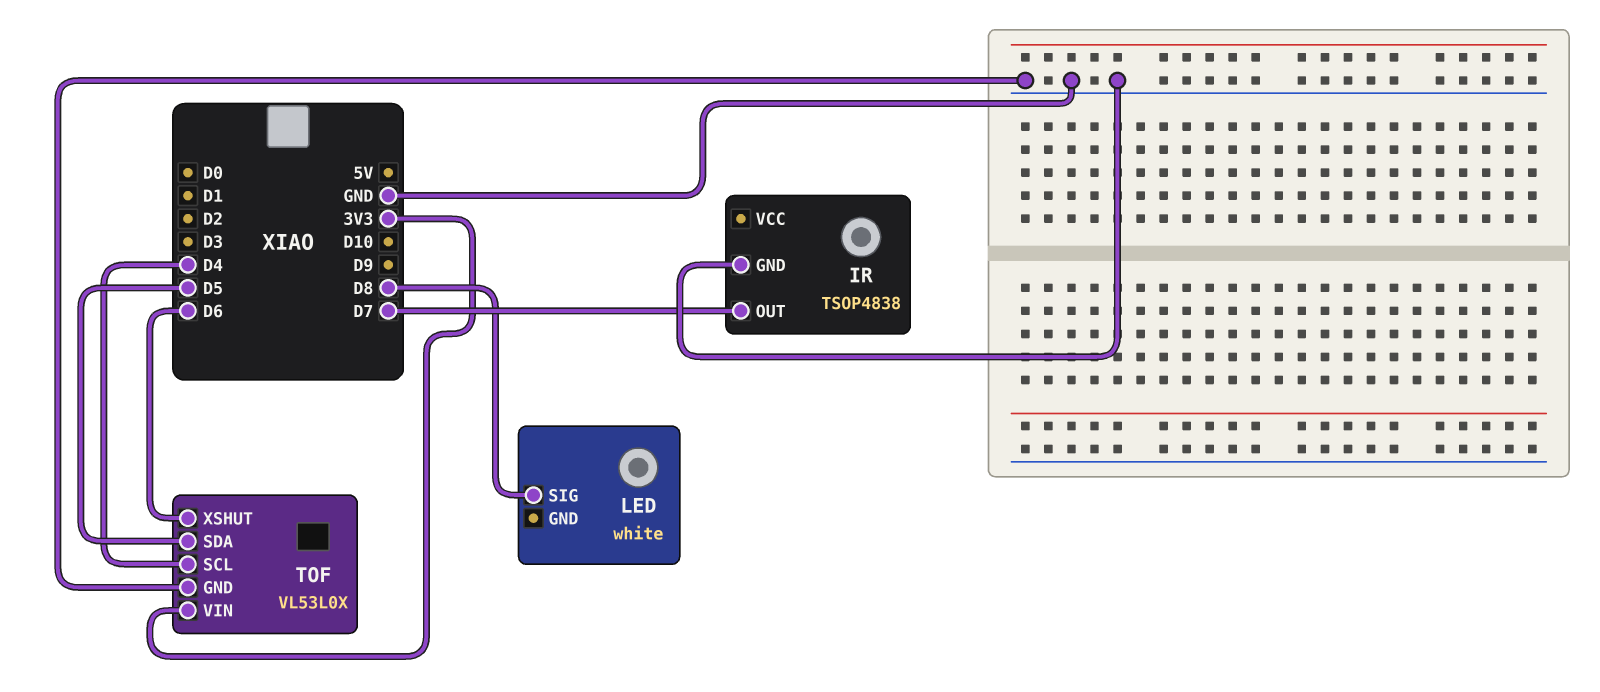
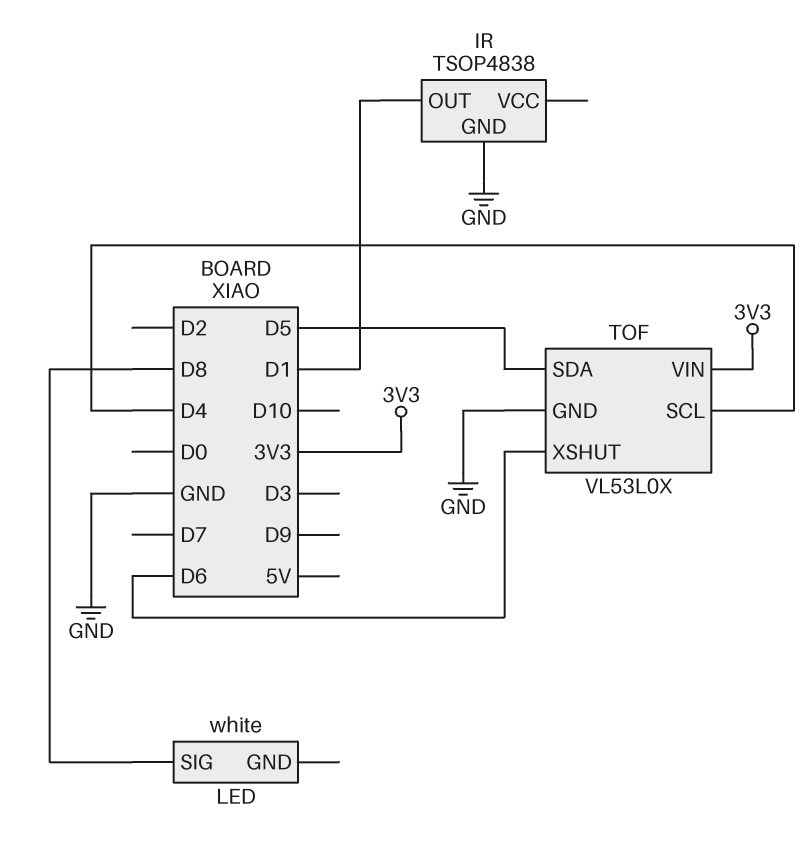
IR pin OUT: D7 -> D1

